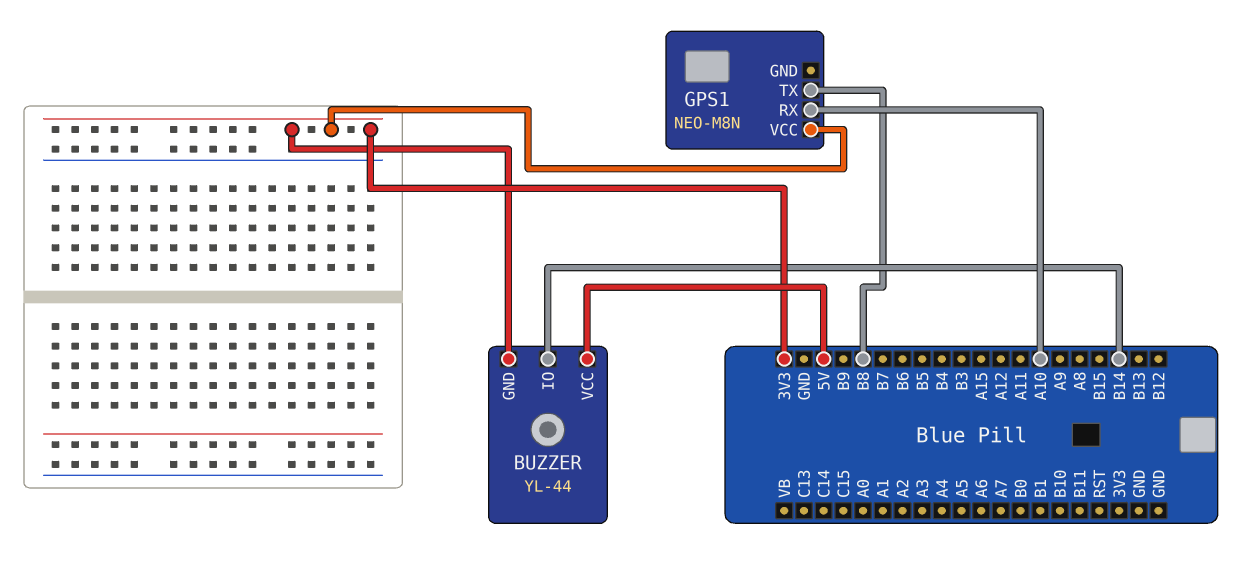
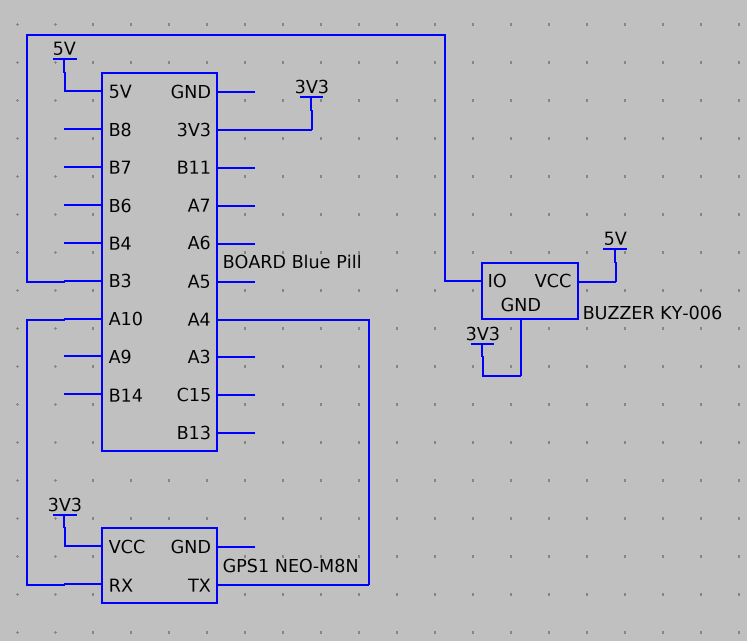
BUZZER: YL-44 -> KY-006
BUZZER pin IO: B14 -> B3
GPS1 pin TX: B8 -> A4

